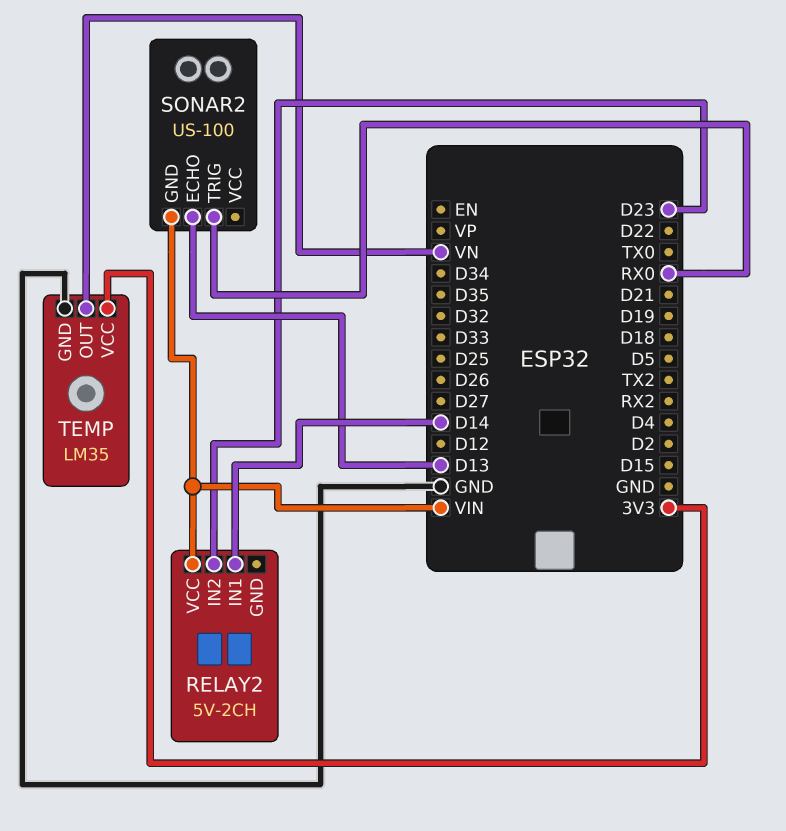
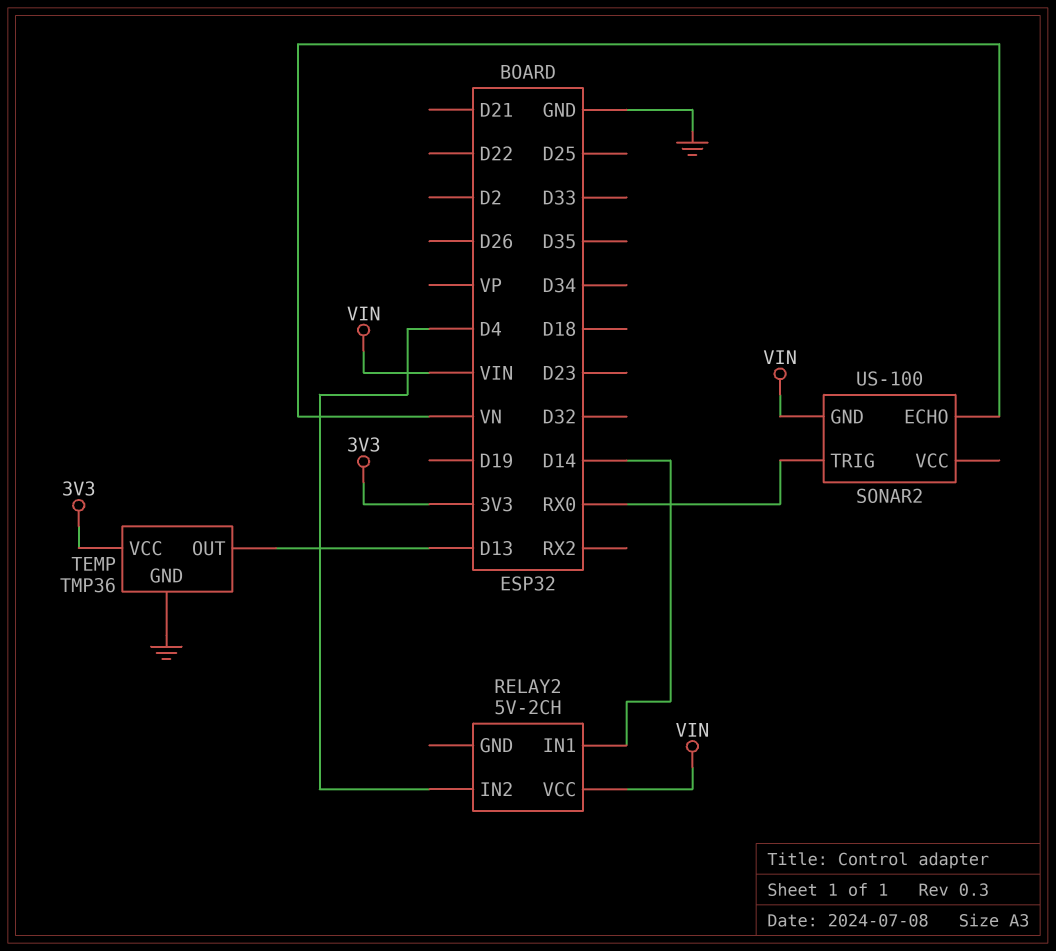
RELAY2 pin IN2: D23 -> D4
SONAR2 pin ECHO: D13 -> VN
TEMP: LM35 -> TMP36
TEMP pin OUT: VN -> D13

